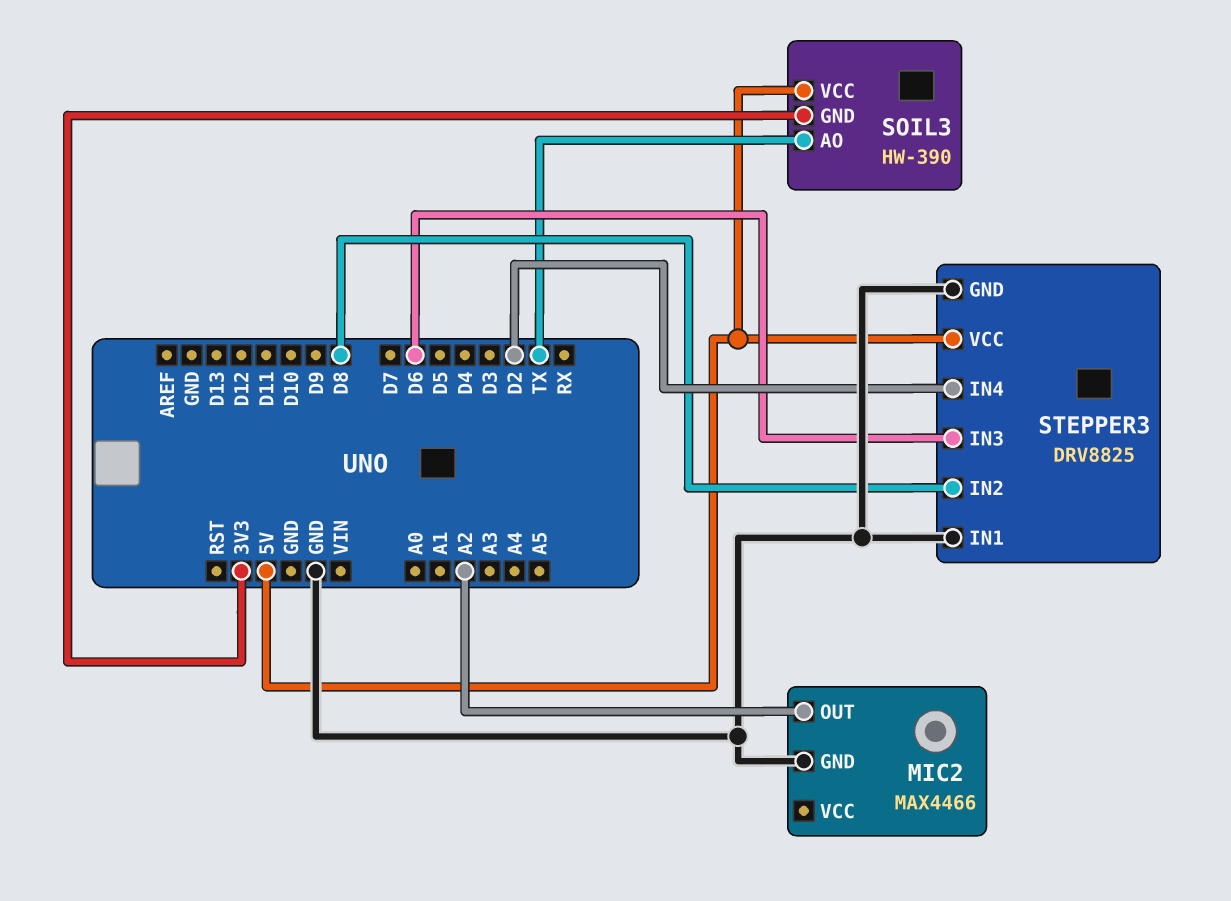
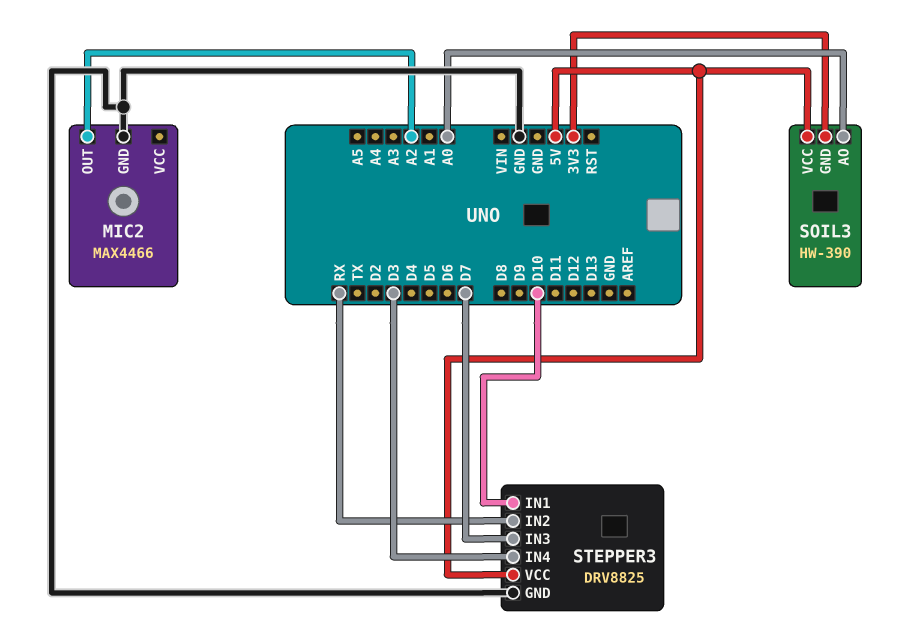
SOIL3 pin AO: TX -> A0
STEPPER3 pin IN1: GND -> D10
STEPPER3 pin IN2: D8 -> RX
STEPPER3 pin IN3: D6 -> D7
STEPPER3 pin IN4: D2 -> D3

